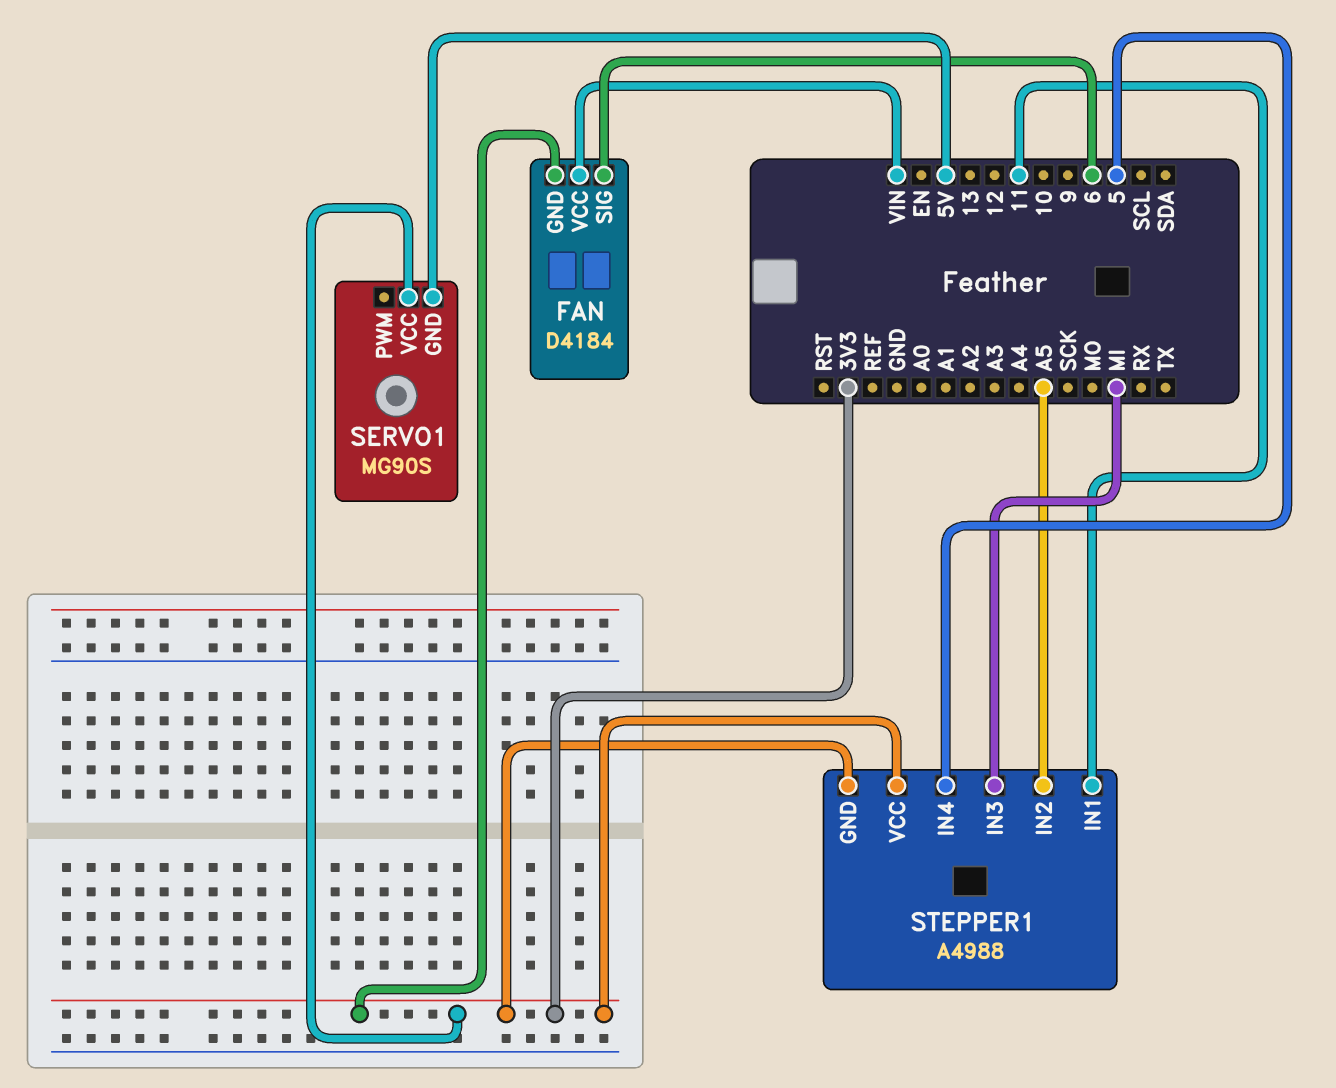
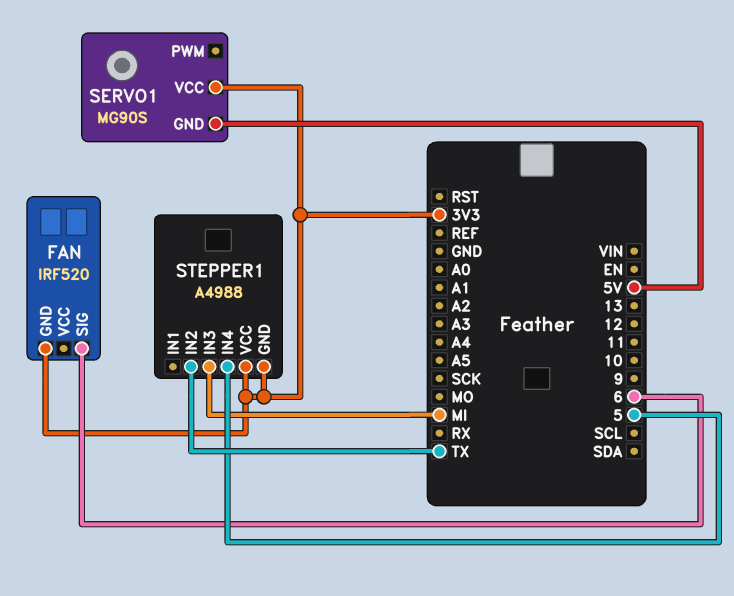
FAN: D4184 -> IRF520
FAN pin VCC: VIN -> none
STEPPER1 pin IN1: 11 -> none
STEPPER1 pin IN2: A5 -> TX

